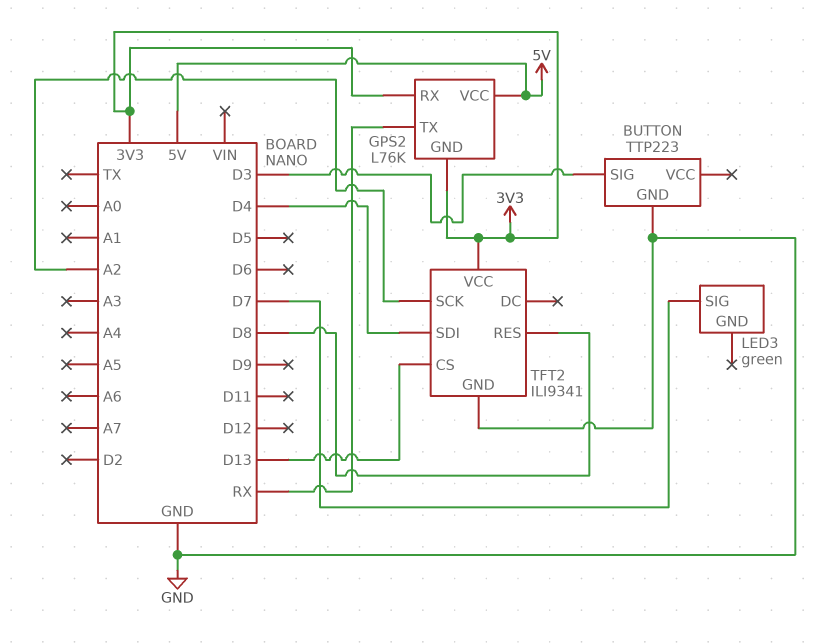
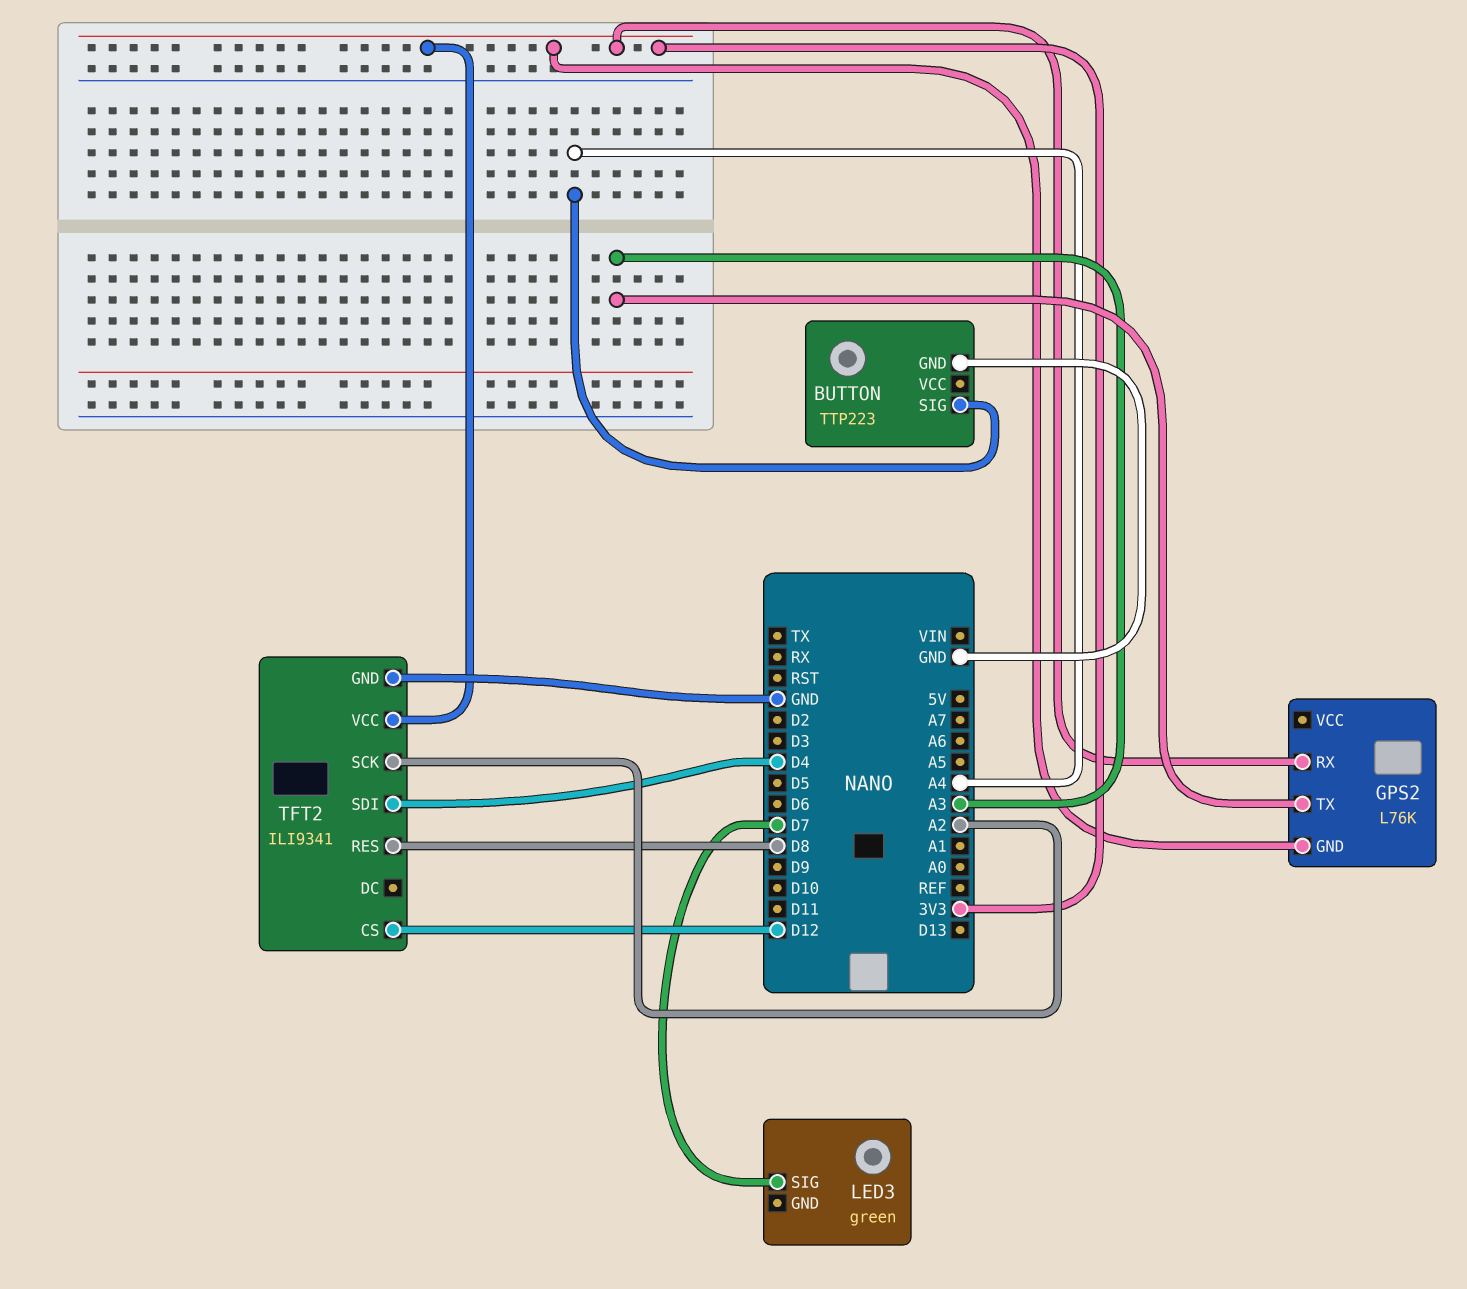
BUTTON pin SIG: D3 -> A4
GPS2 pin TX: RX -> A3
GPS2 pin VCC: 5V -> none
TFT2 pin CS: D13 -> D12

